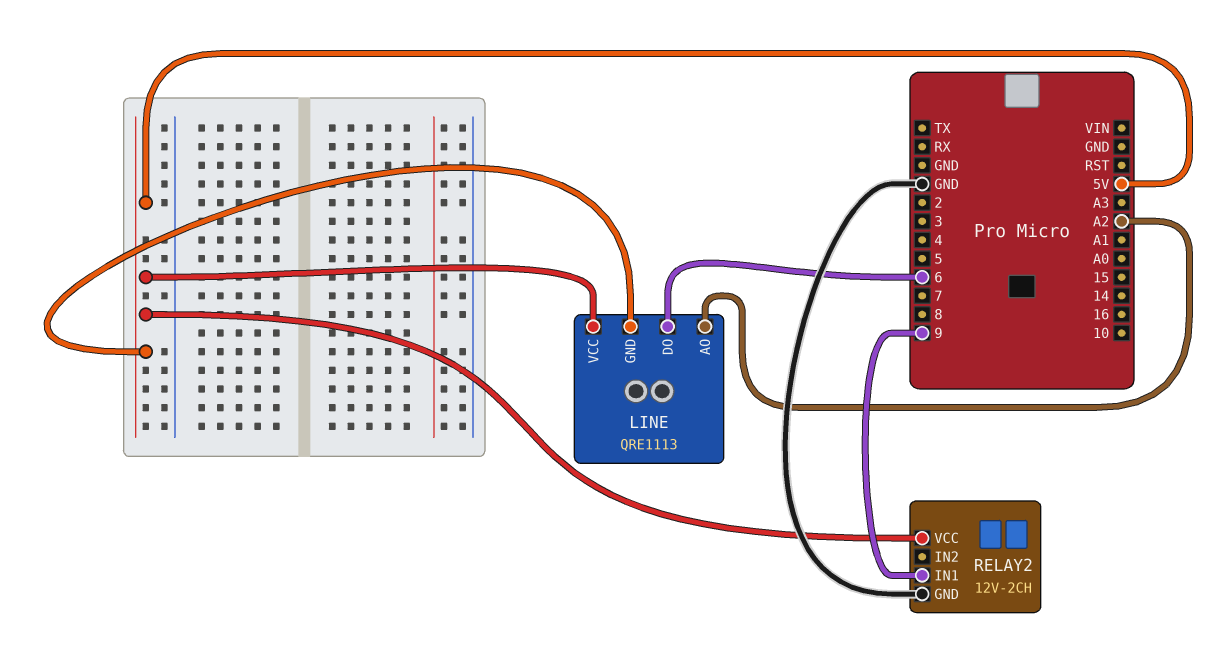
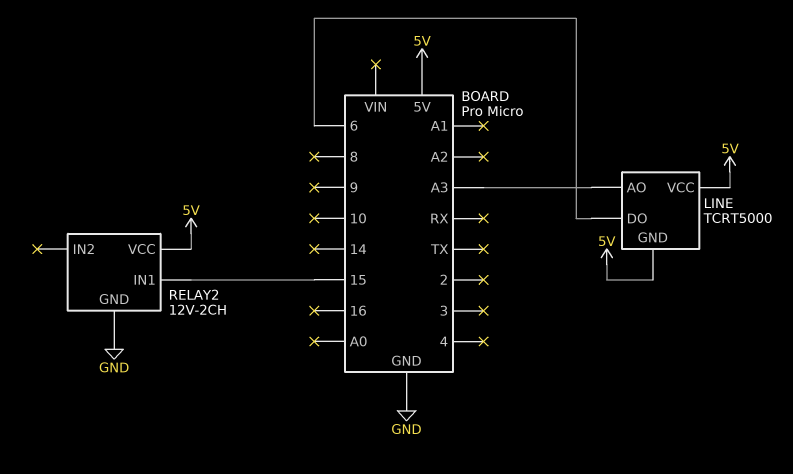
LINE: QRE1113 -> TCRT5000
LINE pin AO: A2 -> A3
RELAY2 pin IN1: 9 -> 15

